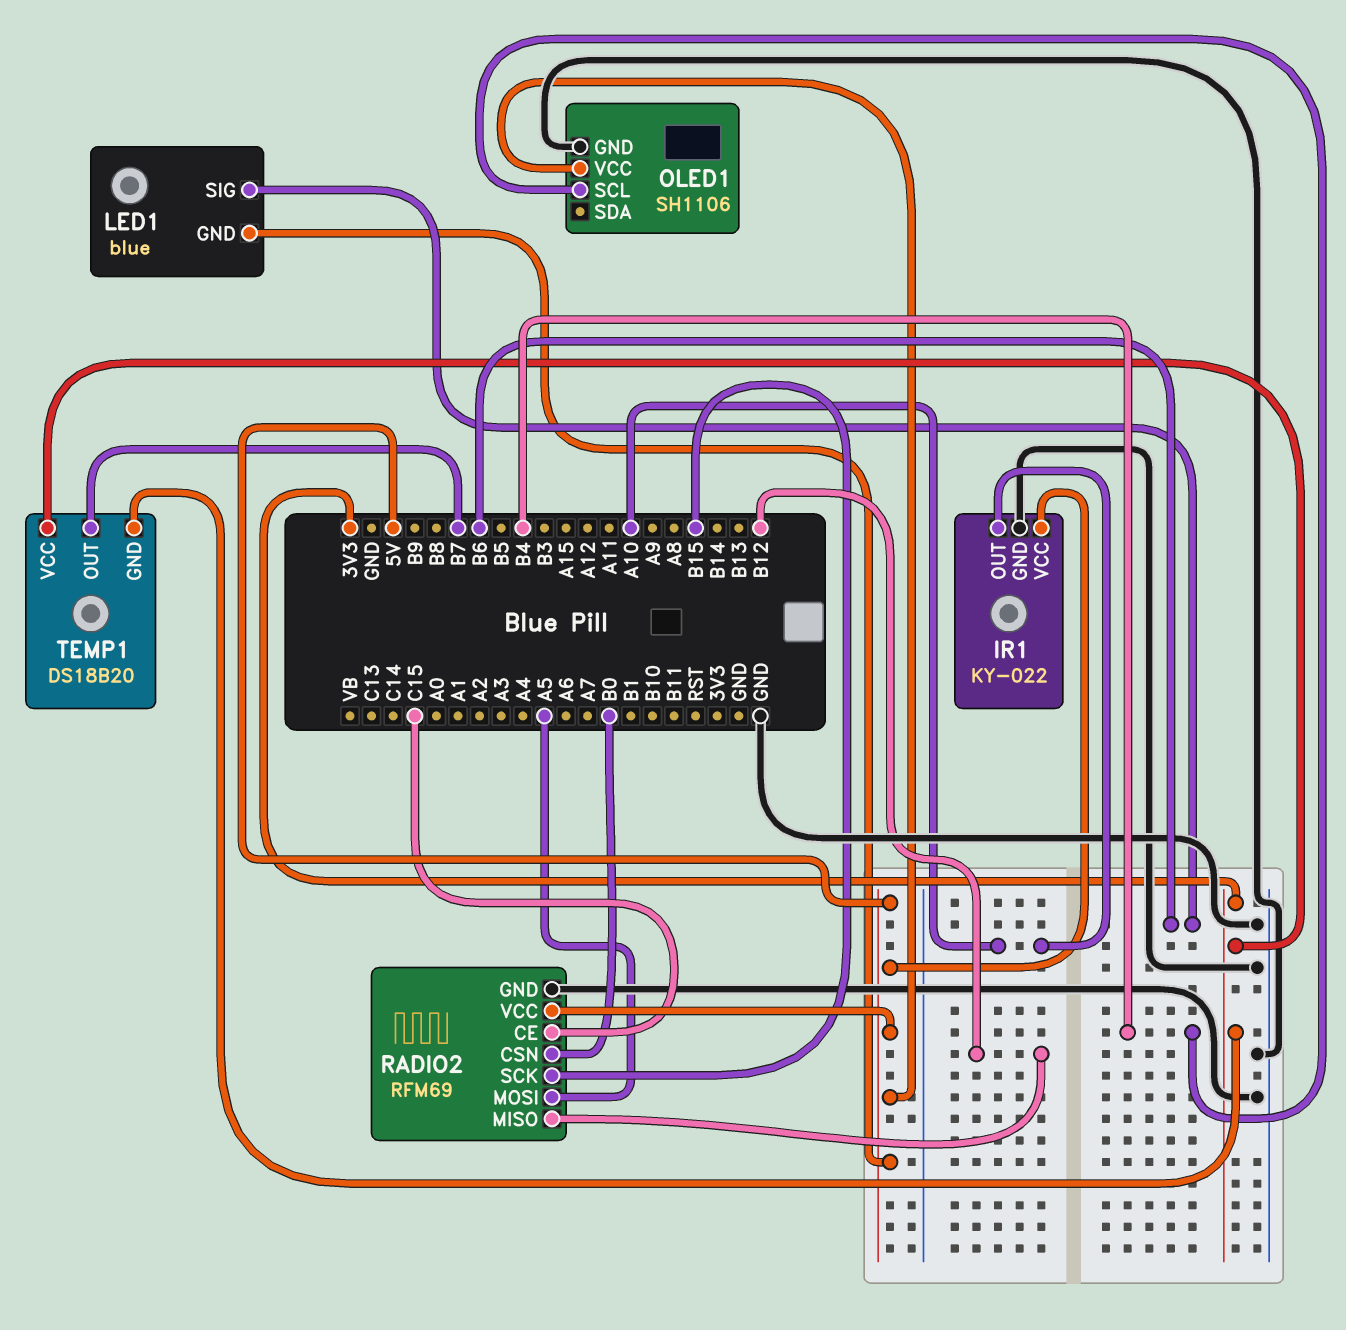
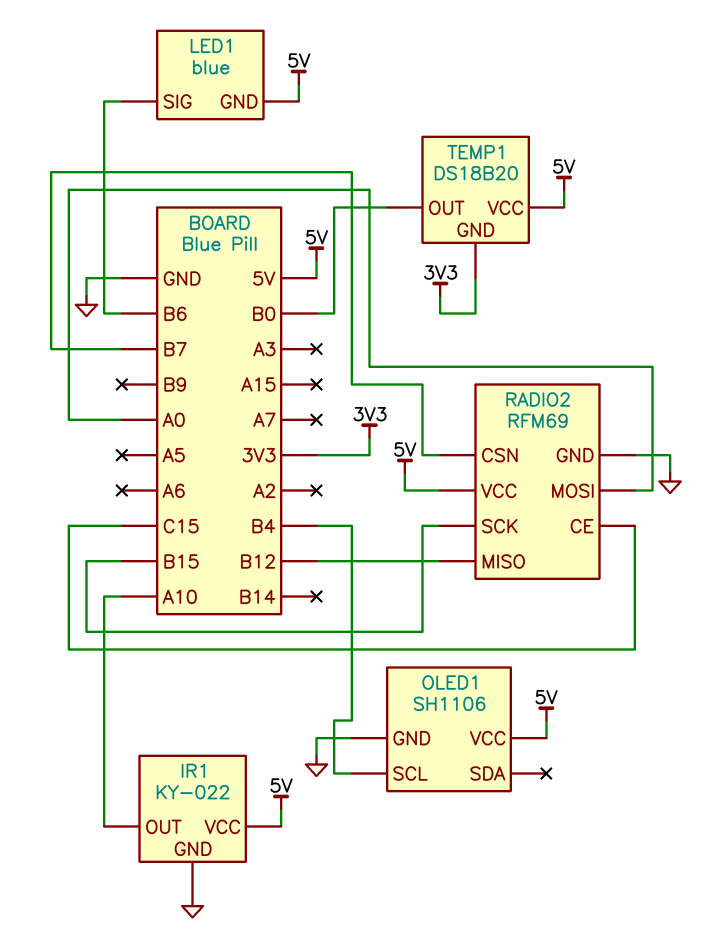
RADIO2 pin CSN: B0 -> B7
RADIO2 pin MOSI: A5 -> A0
TEMP1 pin OUT: B7 -> B0
TEMP1 pin VCC: 3V3 -> 5V

